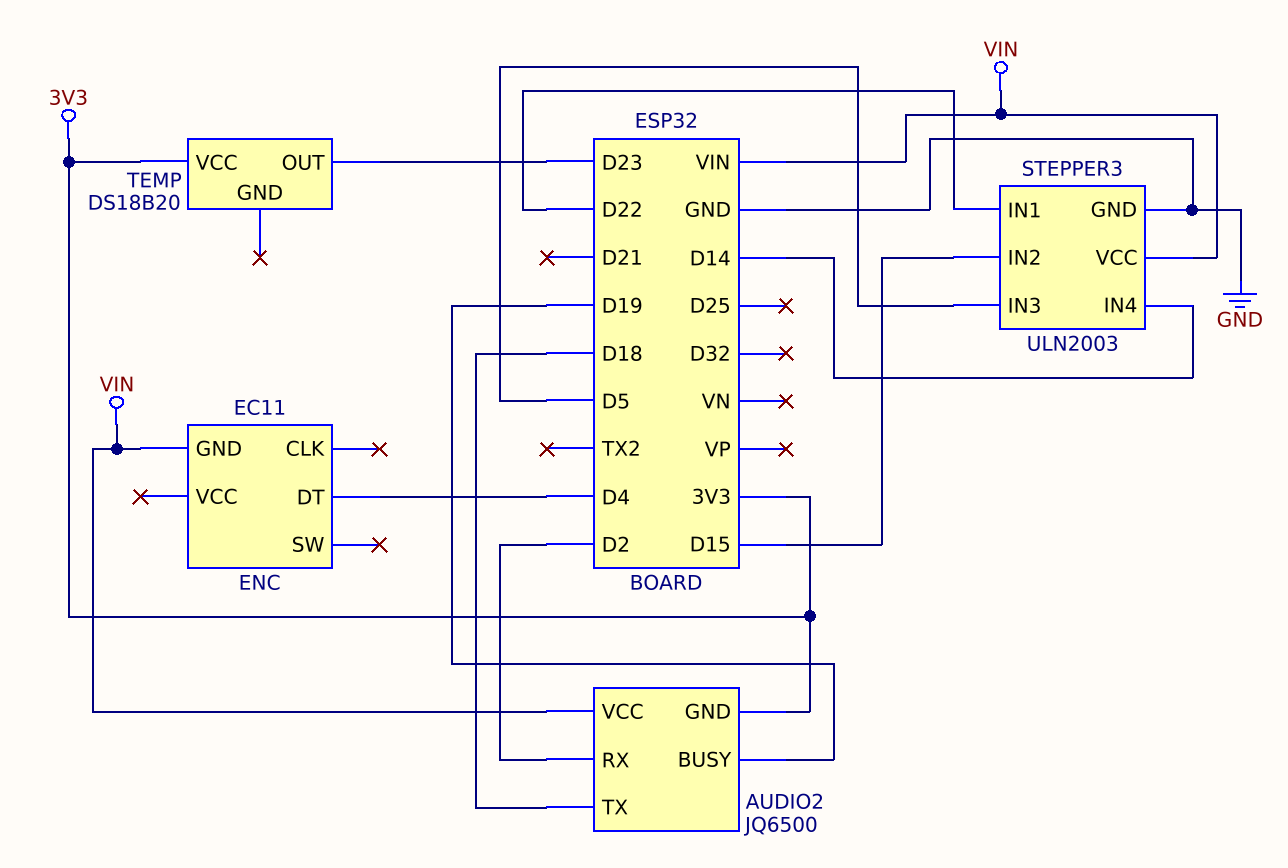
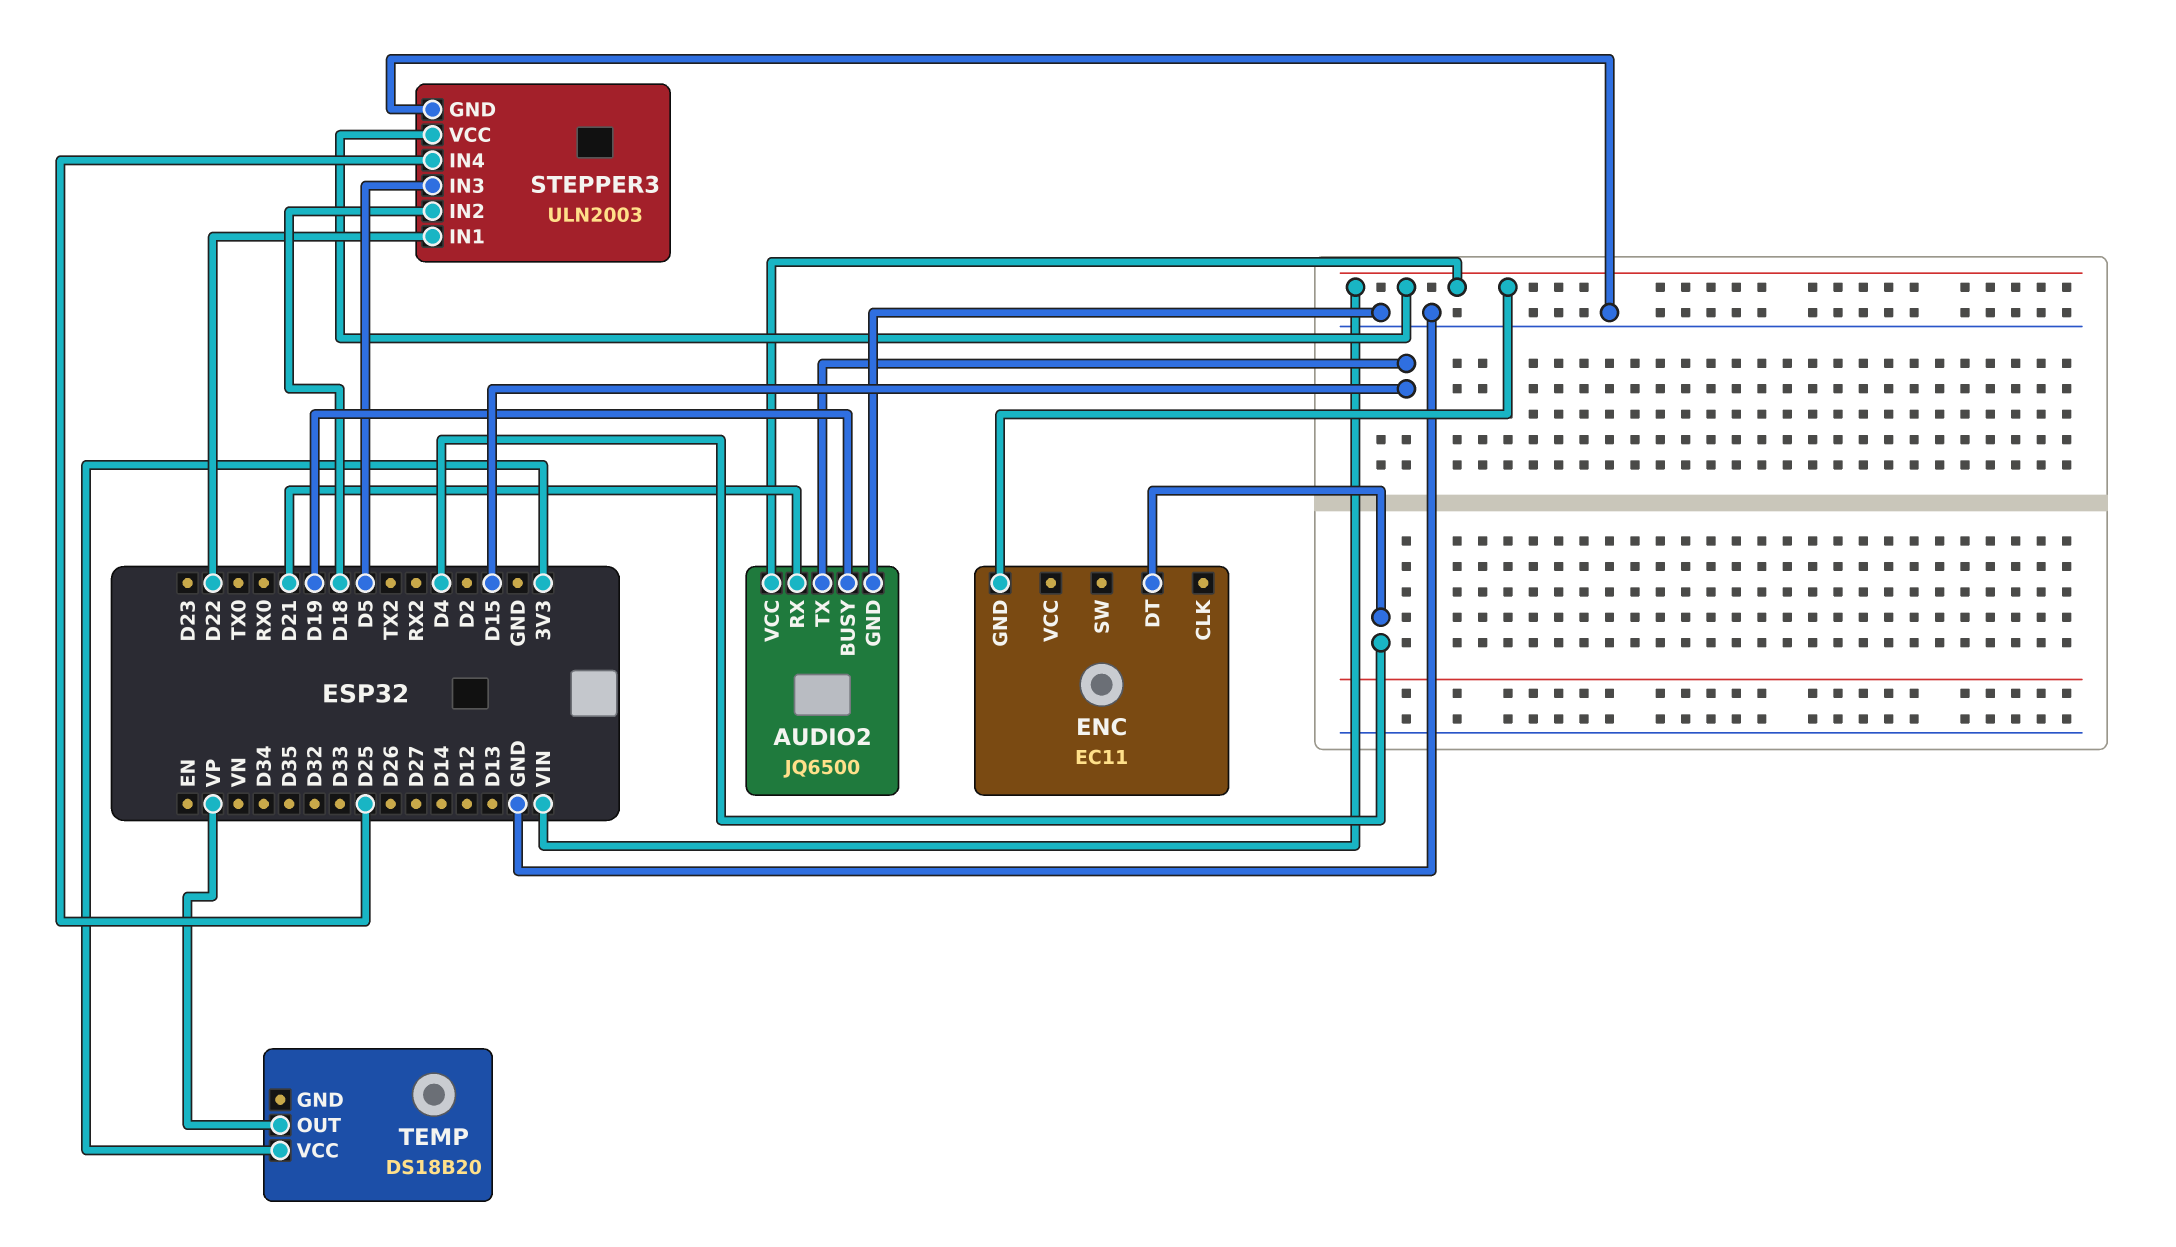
AUDIO2 pin GND: 3V3 -> GND
AUDIO2 pin RX: D2 -> D21
AUDIO2 pin TX: D18 -> D15
STEPPER3 pin IN2: D15 -> D18
STEPPER3 pin IN4: D14 -> D25
TEMP pin OUT: D23 -> VP

